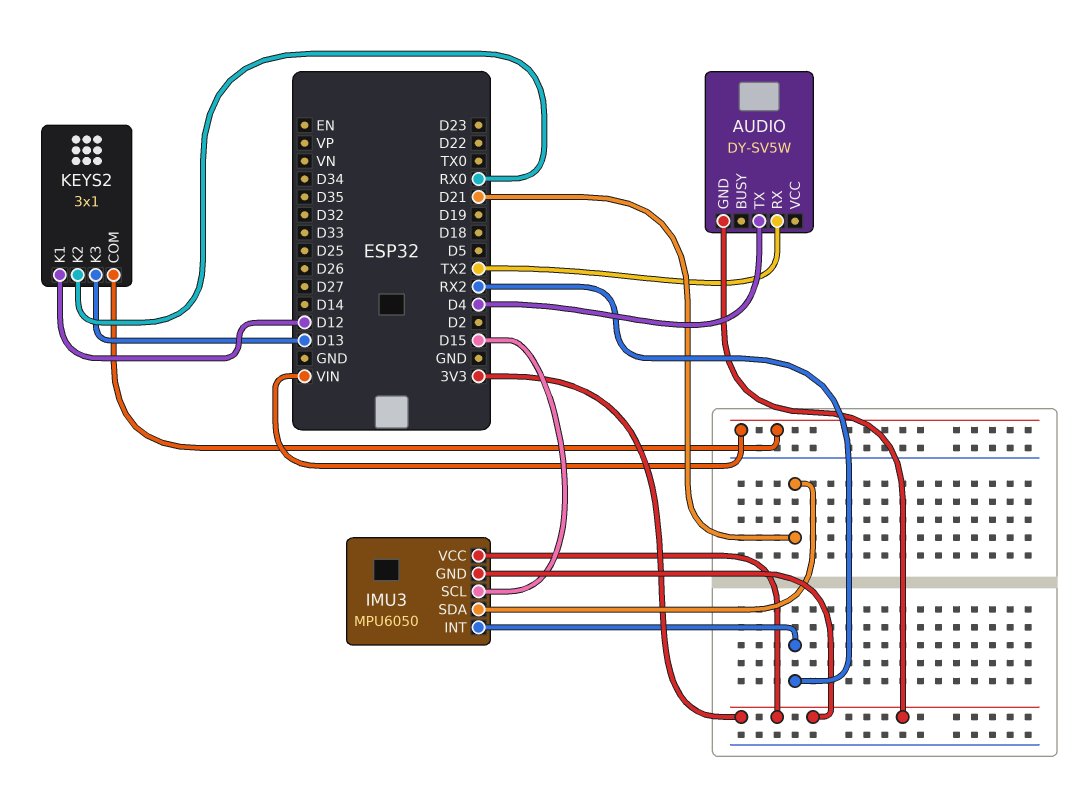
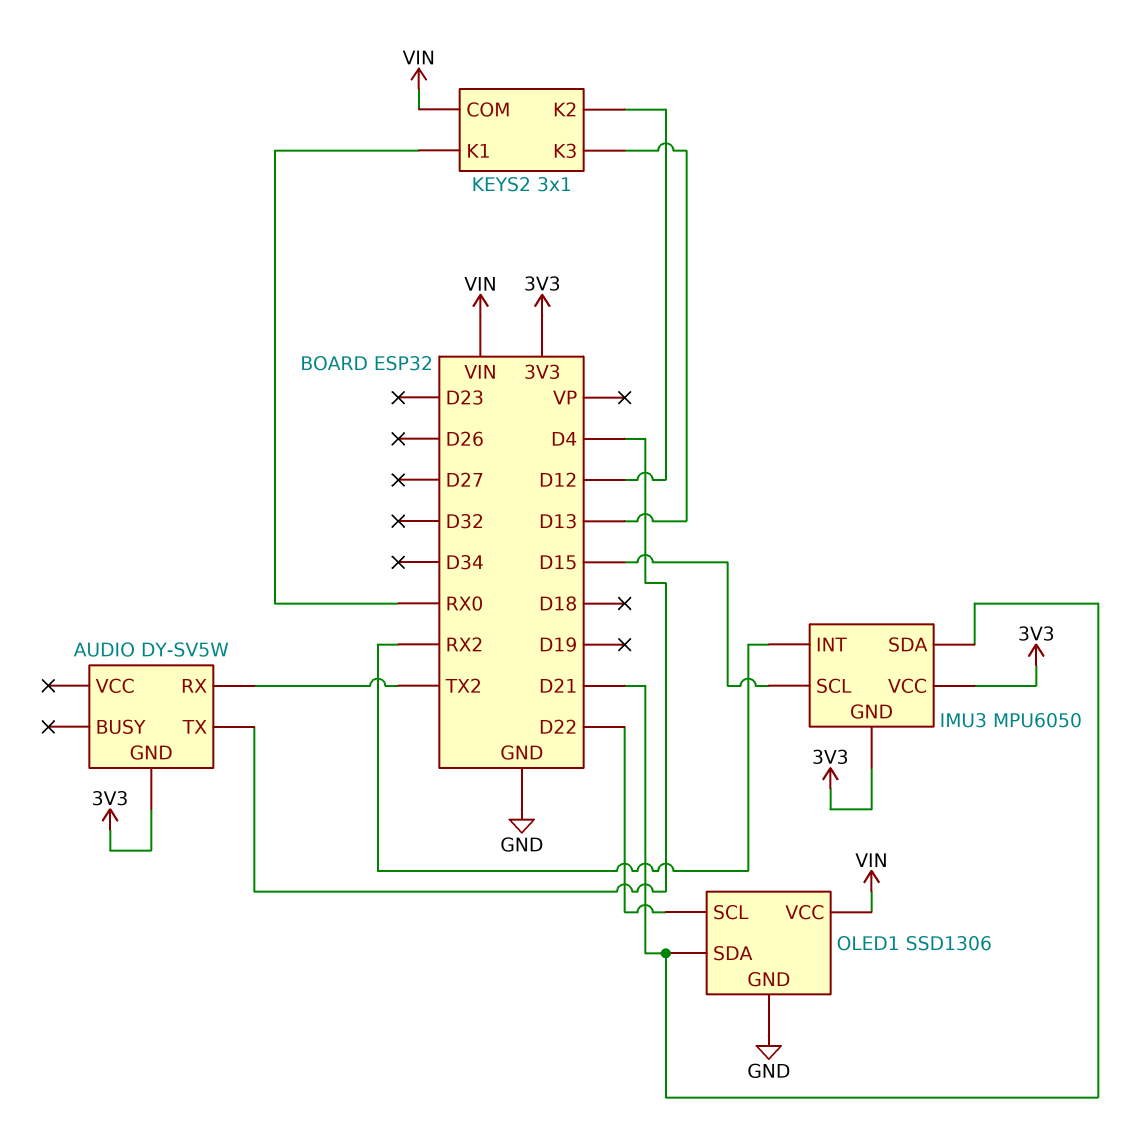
KEYS2 pin K1: D12 -> RX0
KEYS2 pin K2: RX0 -> D12
OLED1: none -> SSD1306
OLED1 pin GND: none -> GND
OLED1 pin SCL: none -> D22
OLED1 pin SDA: none -> D21
OLED1 pin VCC: none -> VIN

